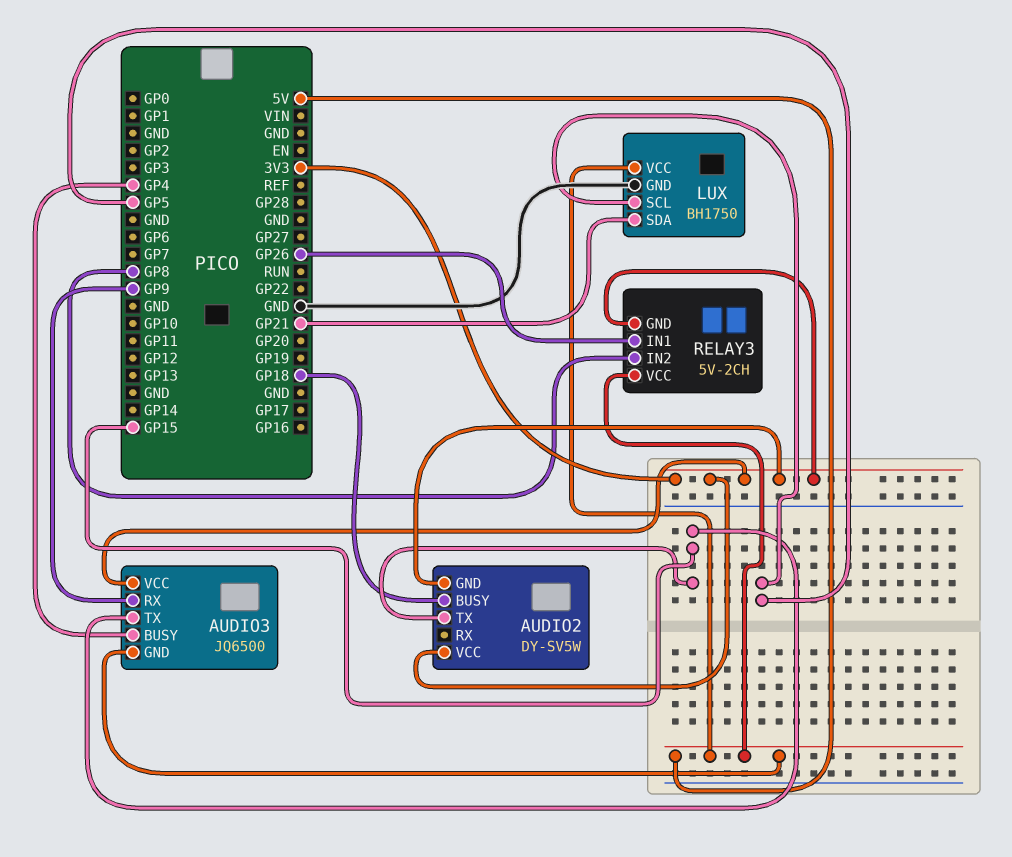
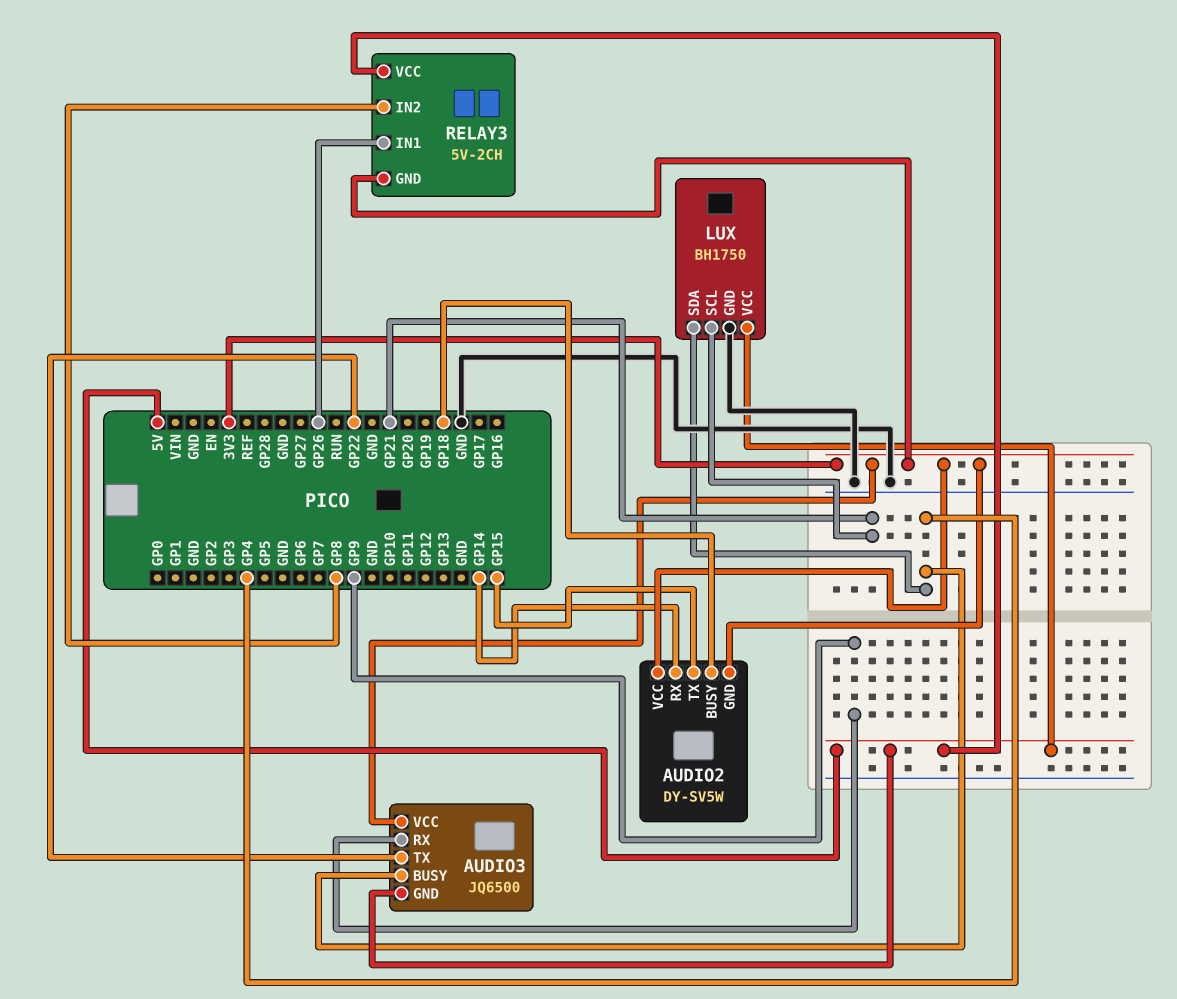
AUDIO2 pin RX: none -> GP14
AUDIO3 pin TX: GP15 -> GP22
LUX pin SCL: GP5 -> GP21
LUX pin SDA: GP21 -> GP4

